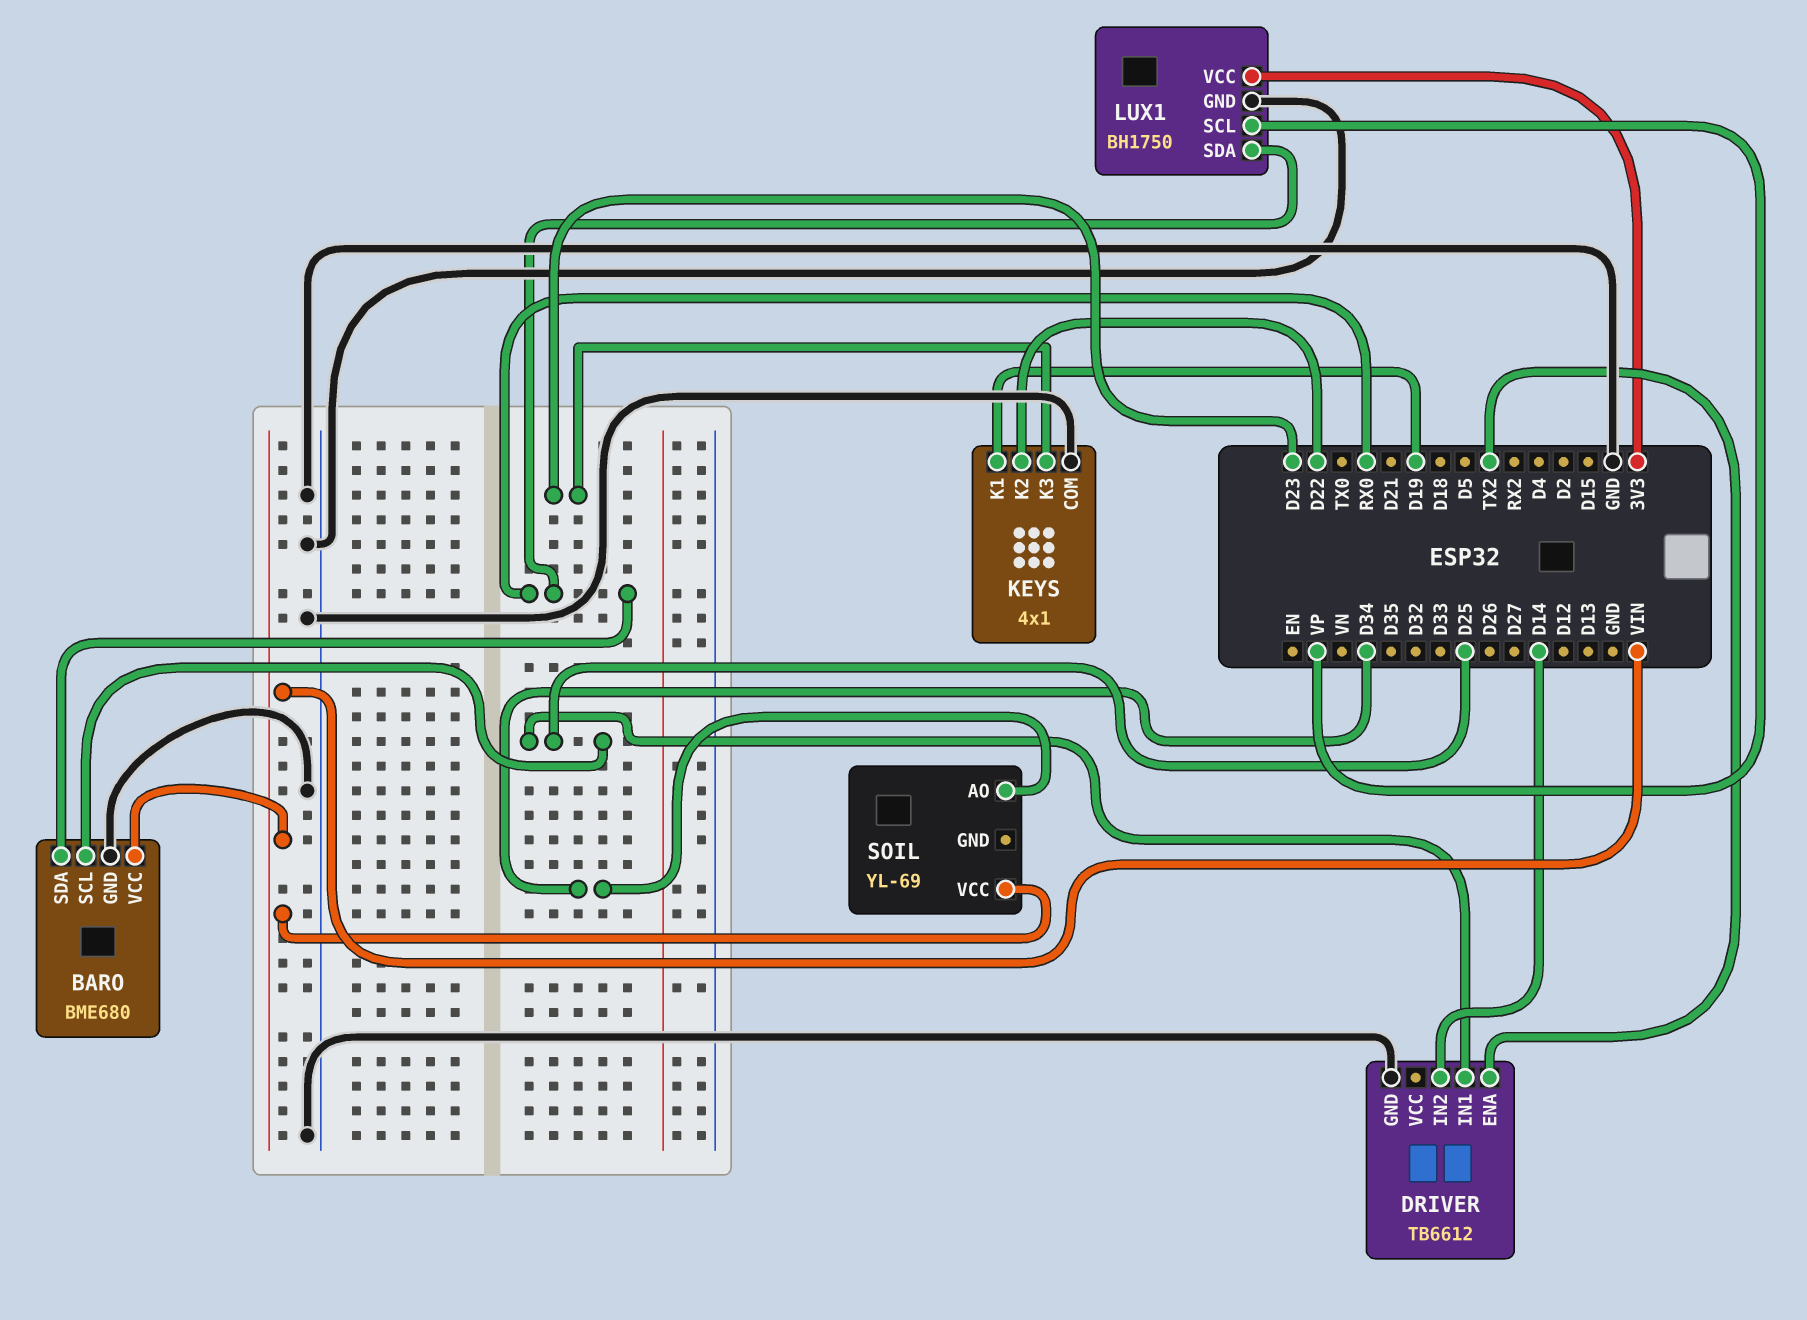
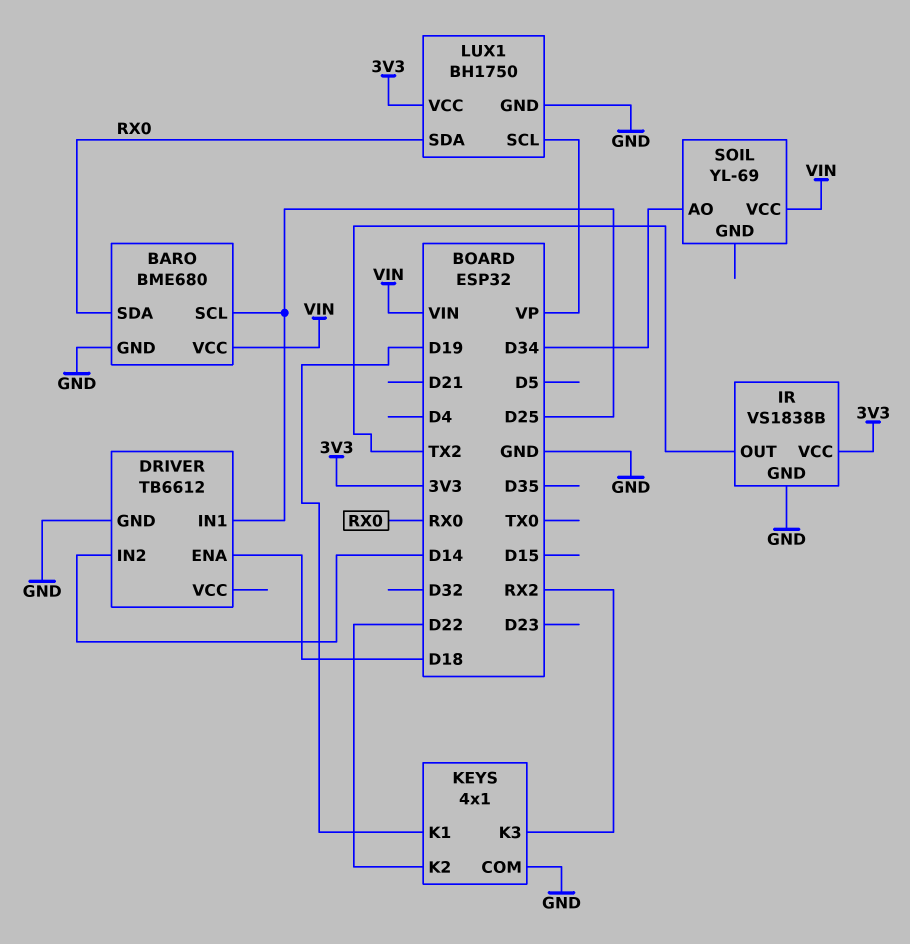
DRIVER pin ENA: TX2 -> D18
IR: none -> VS1838B
IR pin GND: none -> GND
IR pin OUT: none -> TX2
IR pin VCC: none -> 3V3
KEYS pin K3: D23 -> RX2

